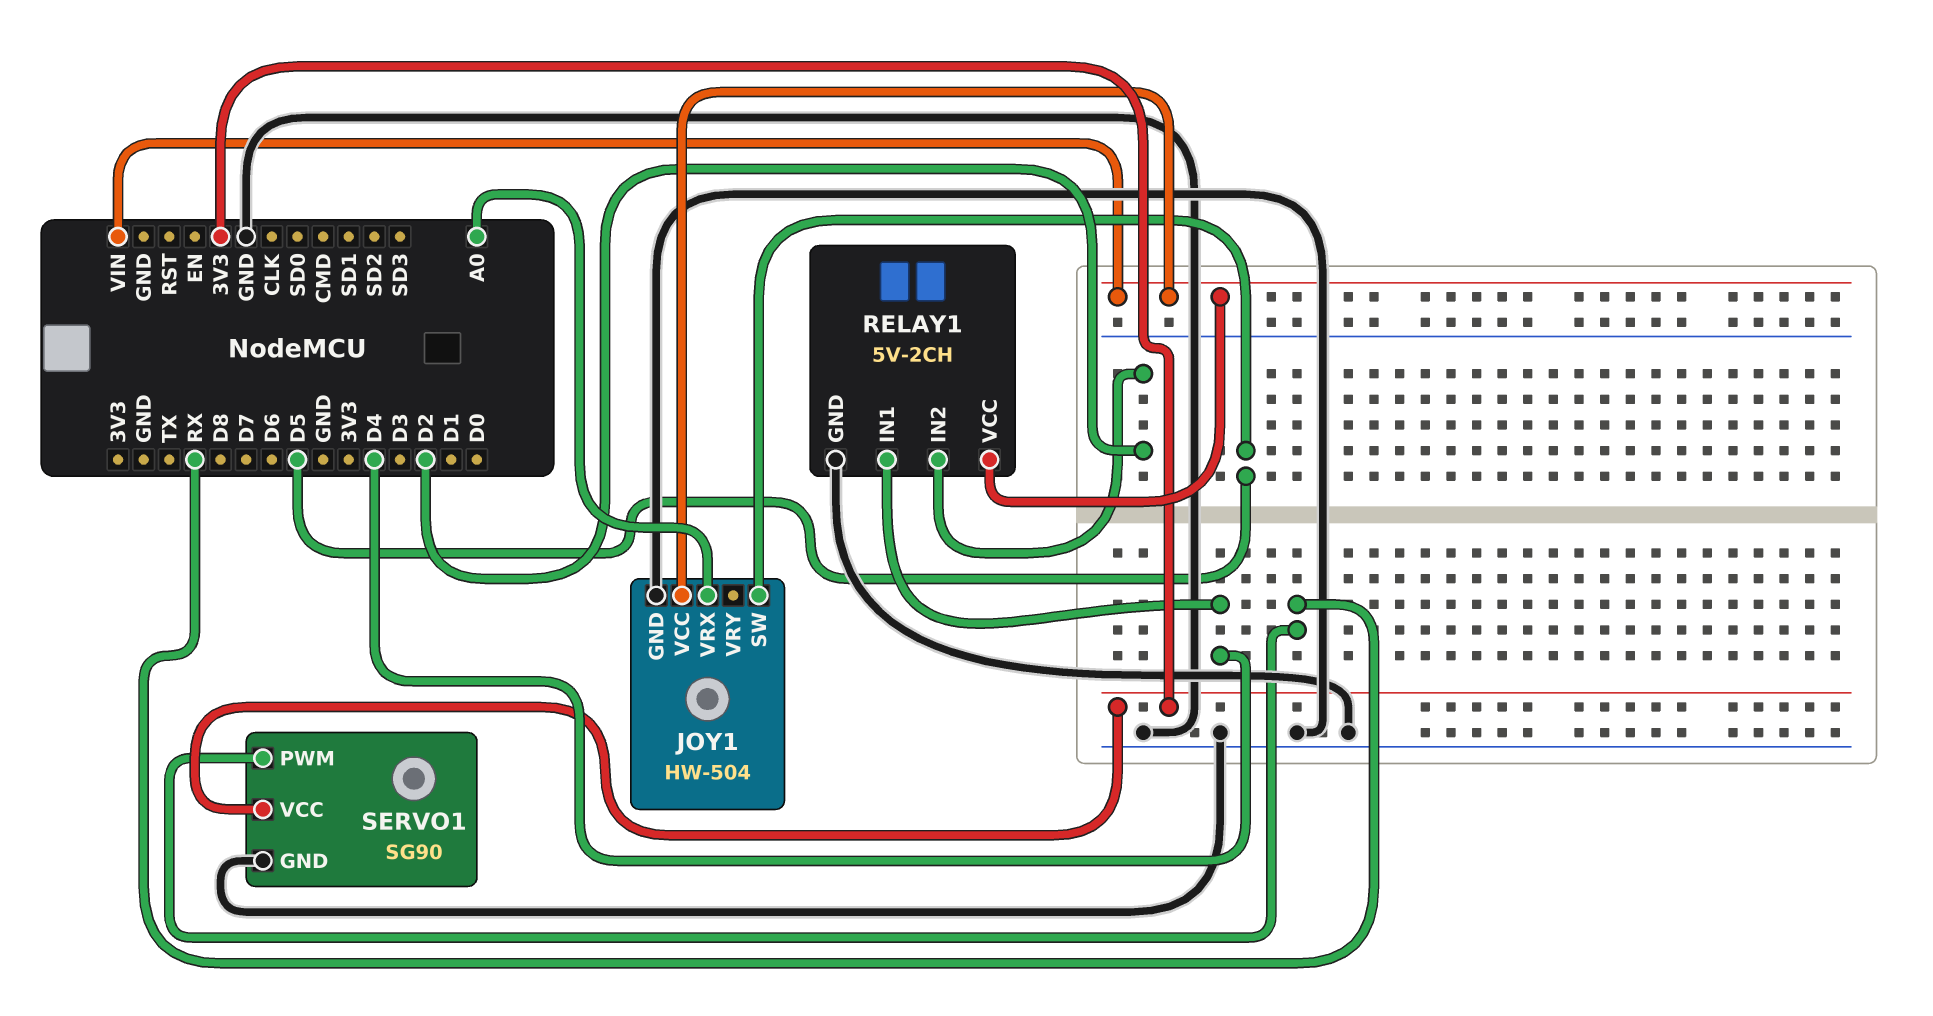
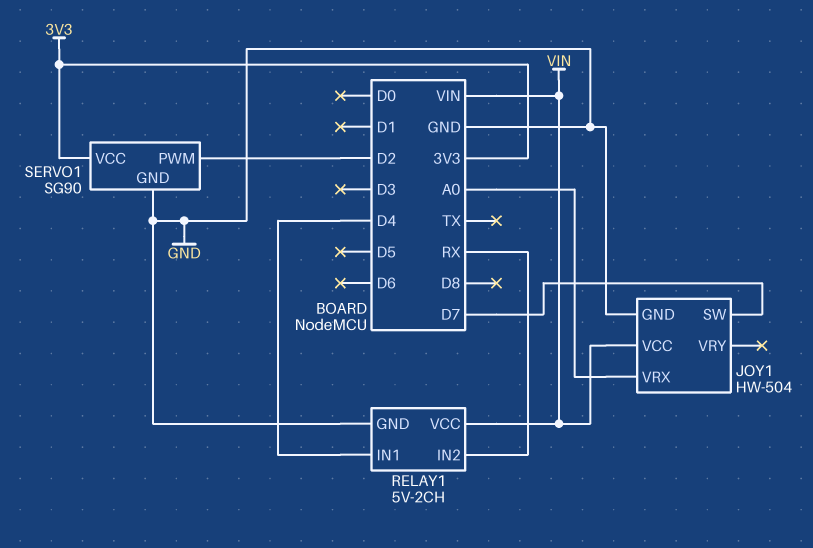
JOY1 pin SW: D5 -> D7
RELAY1 pin IN2: D2 -> RX
SERVO1 pin PWM: RX -> D2

